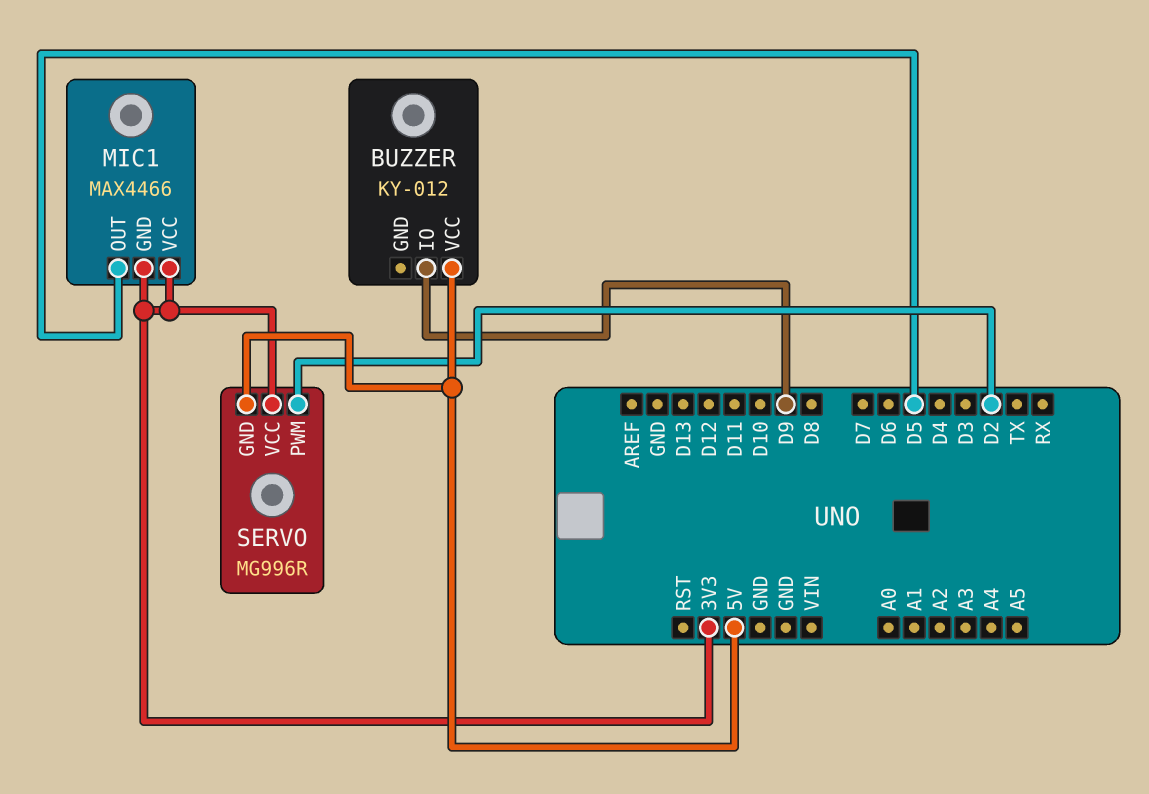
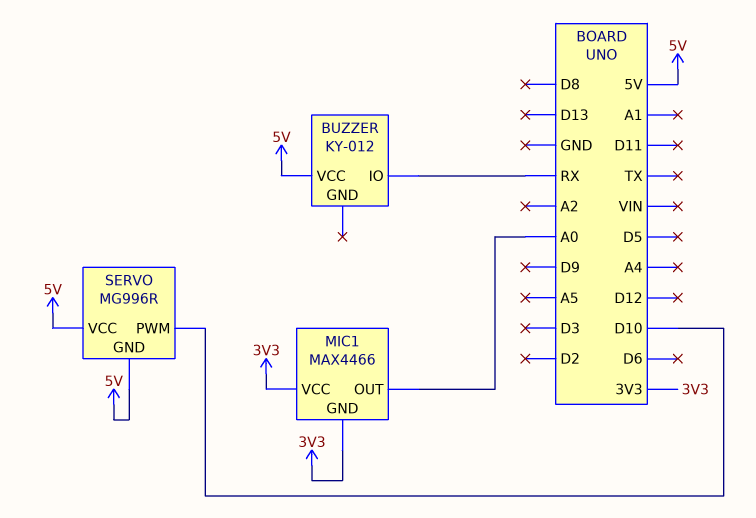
BUZZER pin IO: D9 -> RX
MIC1 pin OUT: D5 -> A0
SERVO pin PWM: D2 -> D10
SERVO pin VCC: 3V3 -> 5V

